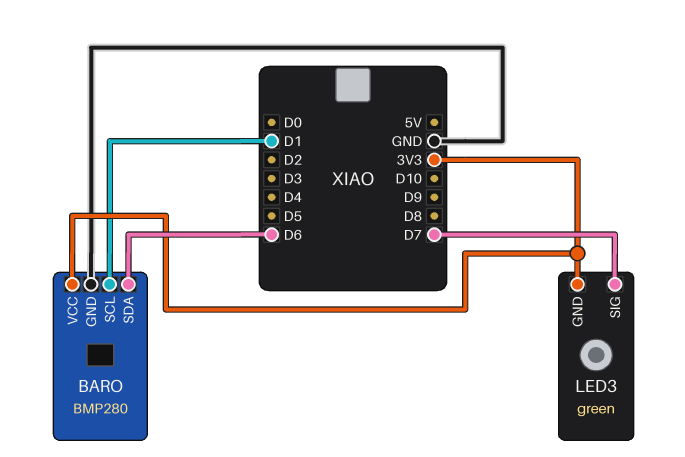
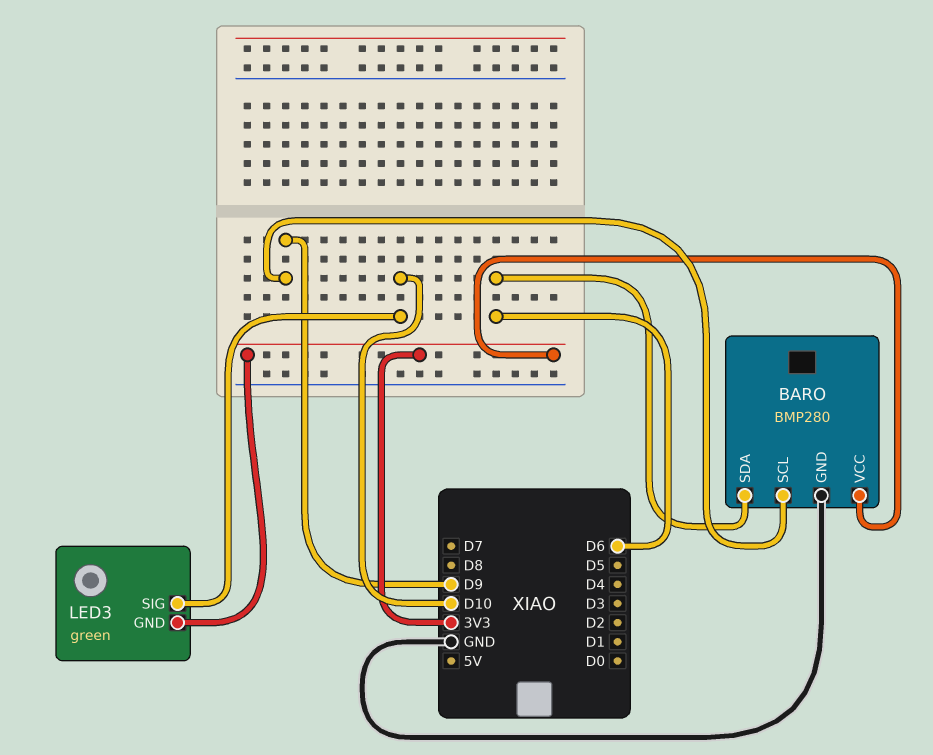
BARO pin SCL: D1 -> D9
LED3 pin SIG: D7 -> D10

